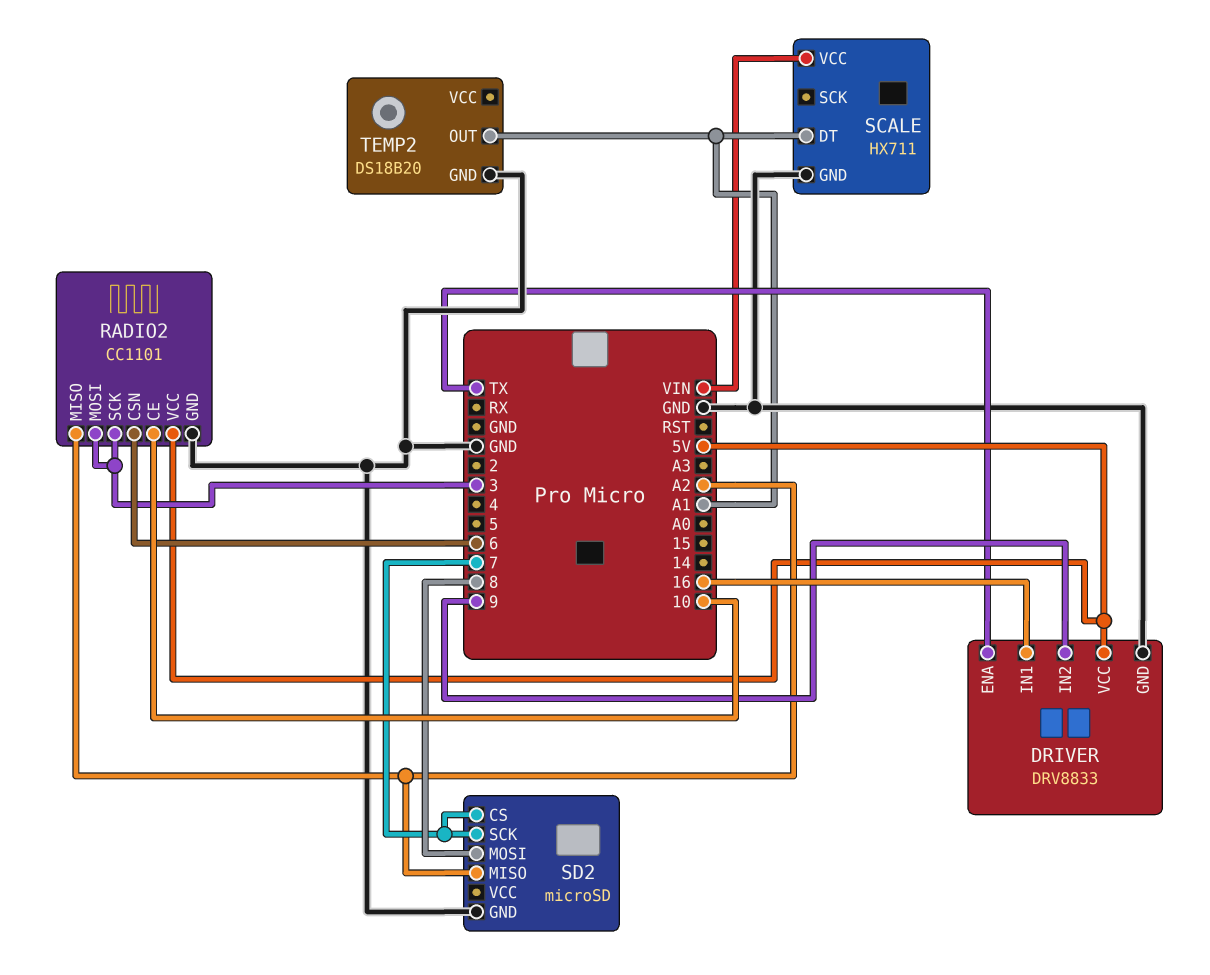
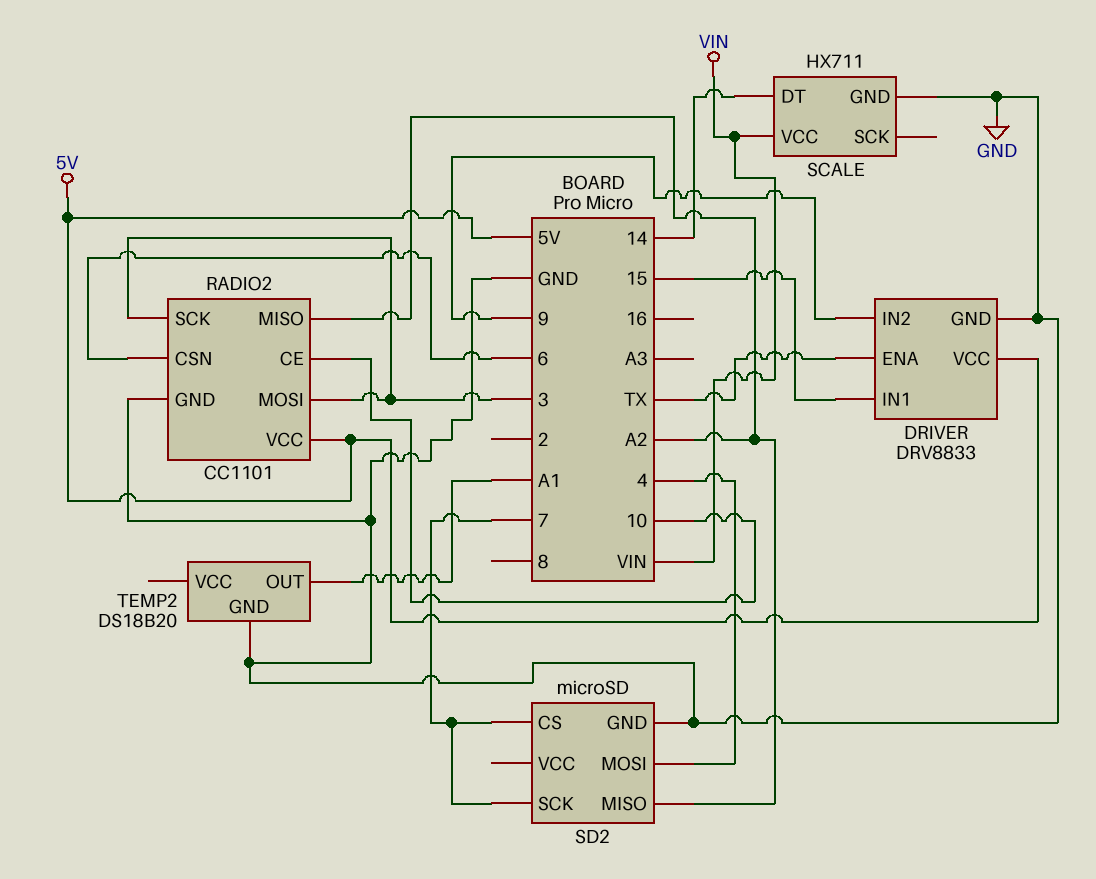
DRIVER pin IN1: 16 -> 15
SCALE pin DT: A1 -> 14
SD2 pin MOSI: 8 -> 4

